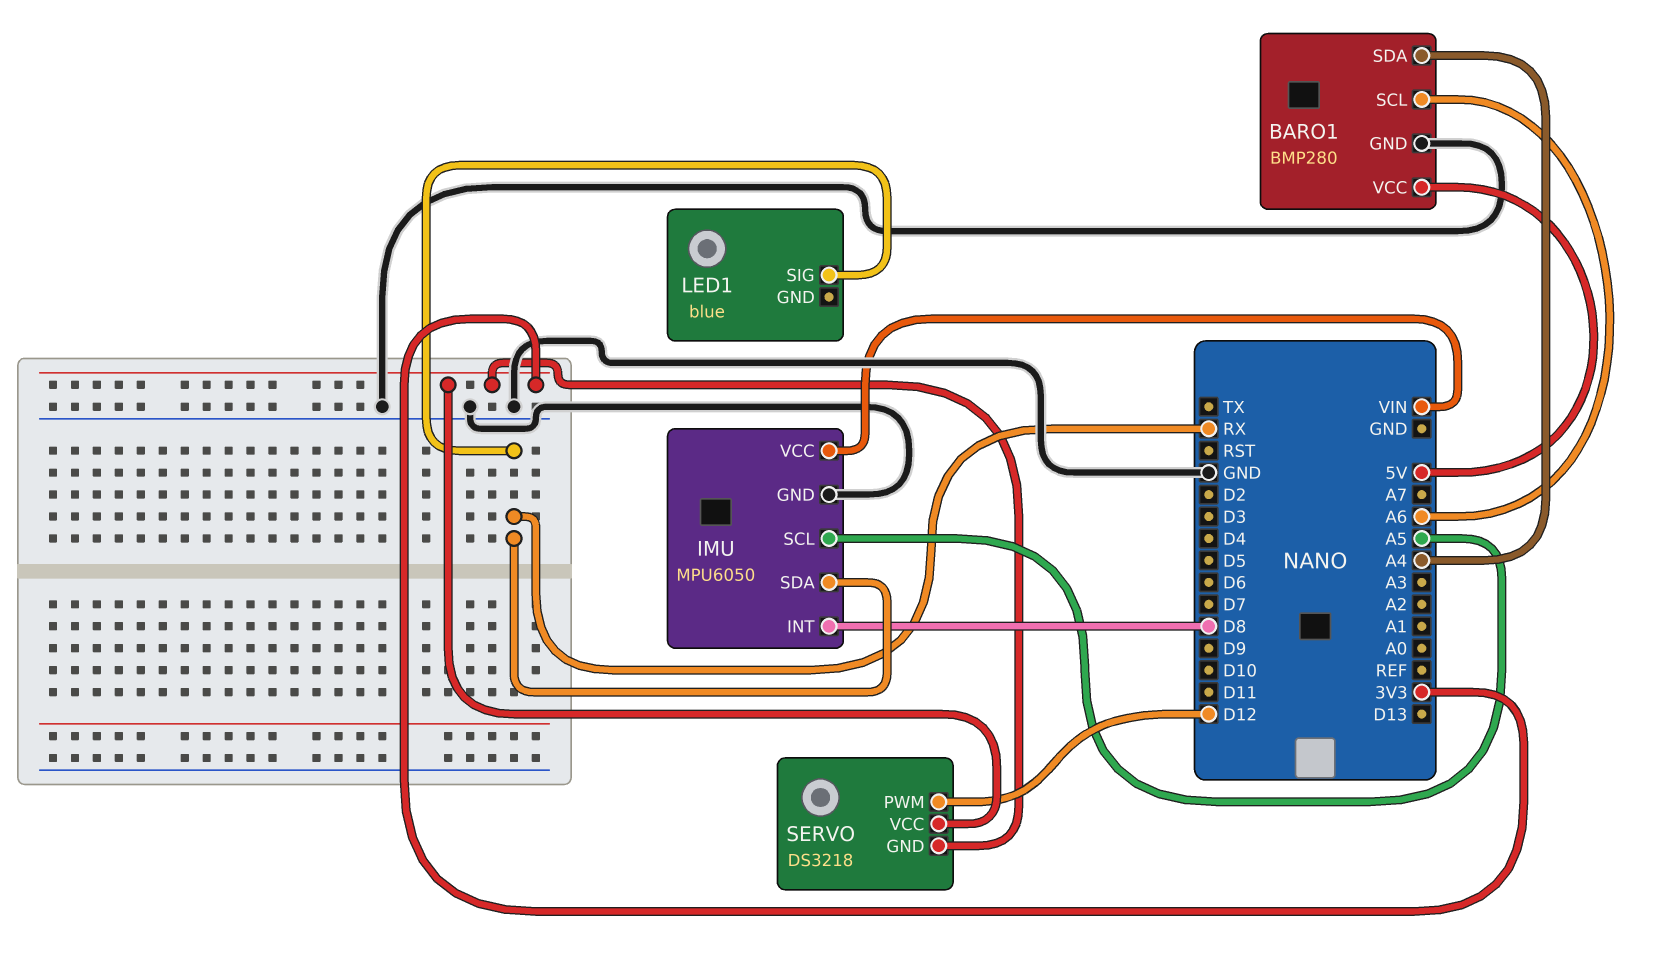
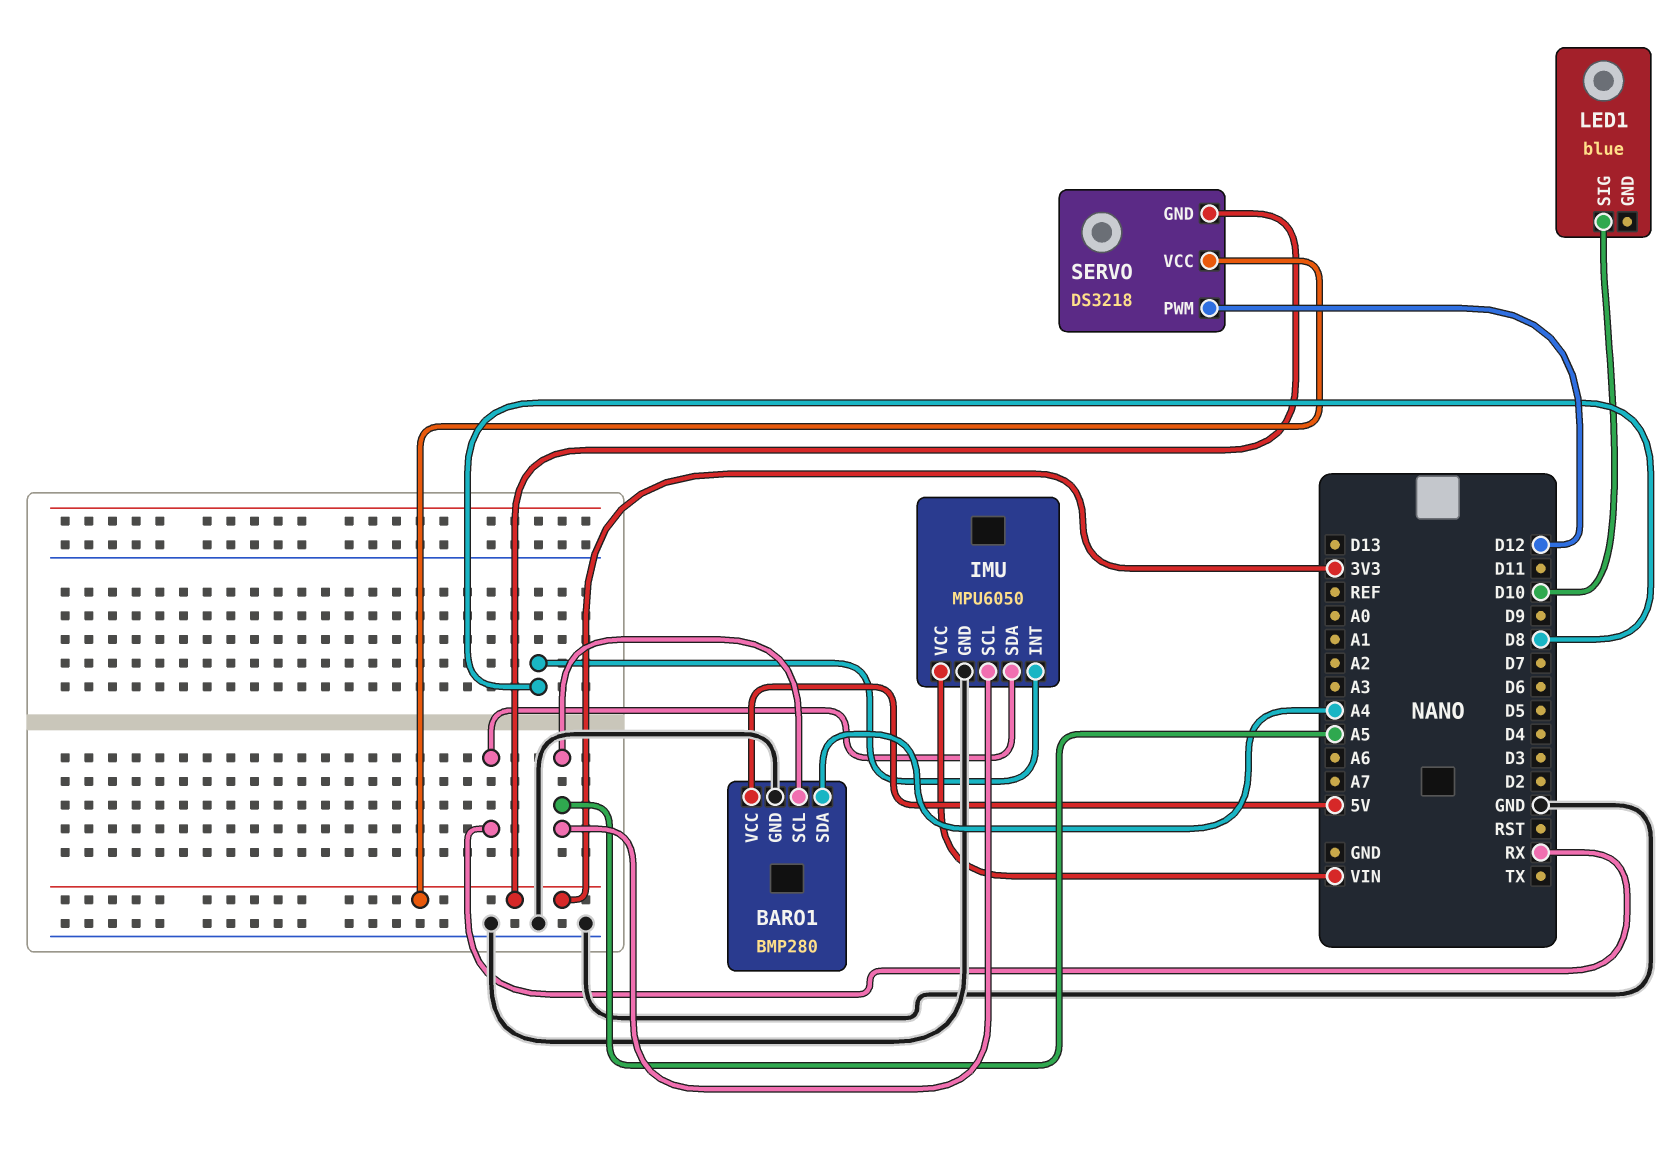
BARO1 pin SCL: A6 -> A5
LED1 pin SIG: RX -> D10

